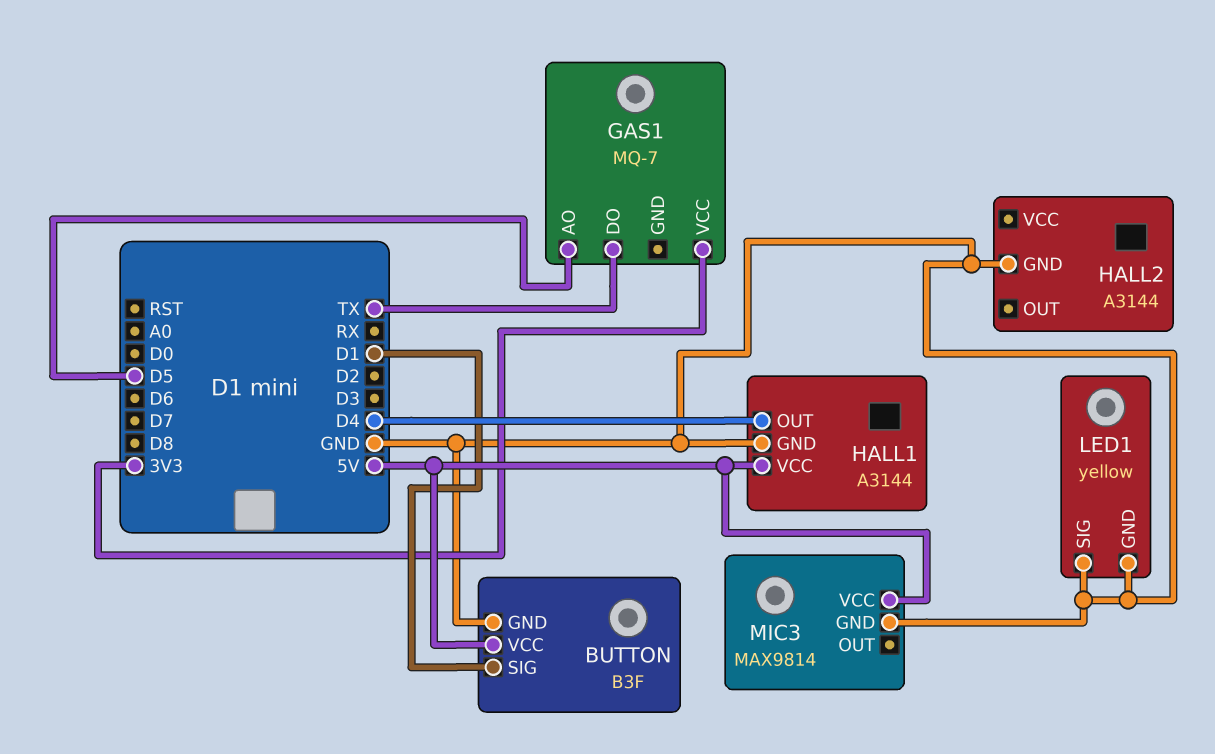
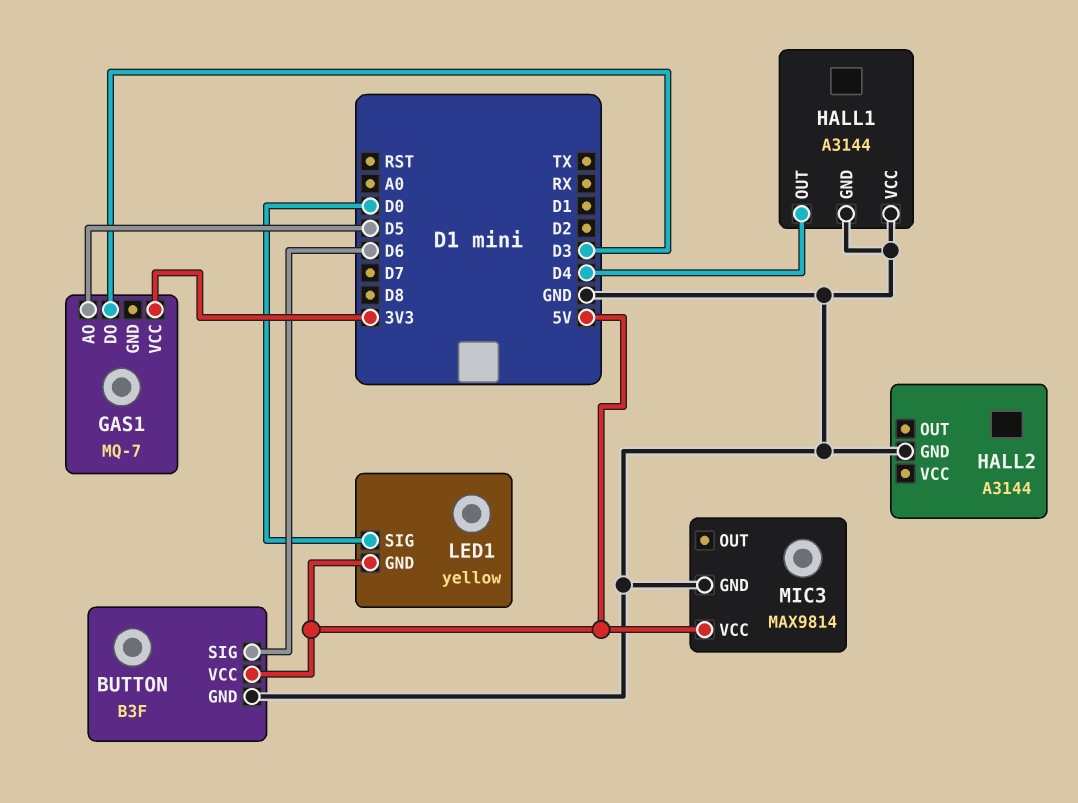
BUTTON pin SIG: D1 -> D6
GAS1 pin DO: TX -> D3
HALL1 pin VCC: 5V -> GND
LED1 pin GND: GND -> 5V
LED1 pin SIG: GND -> D0

